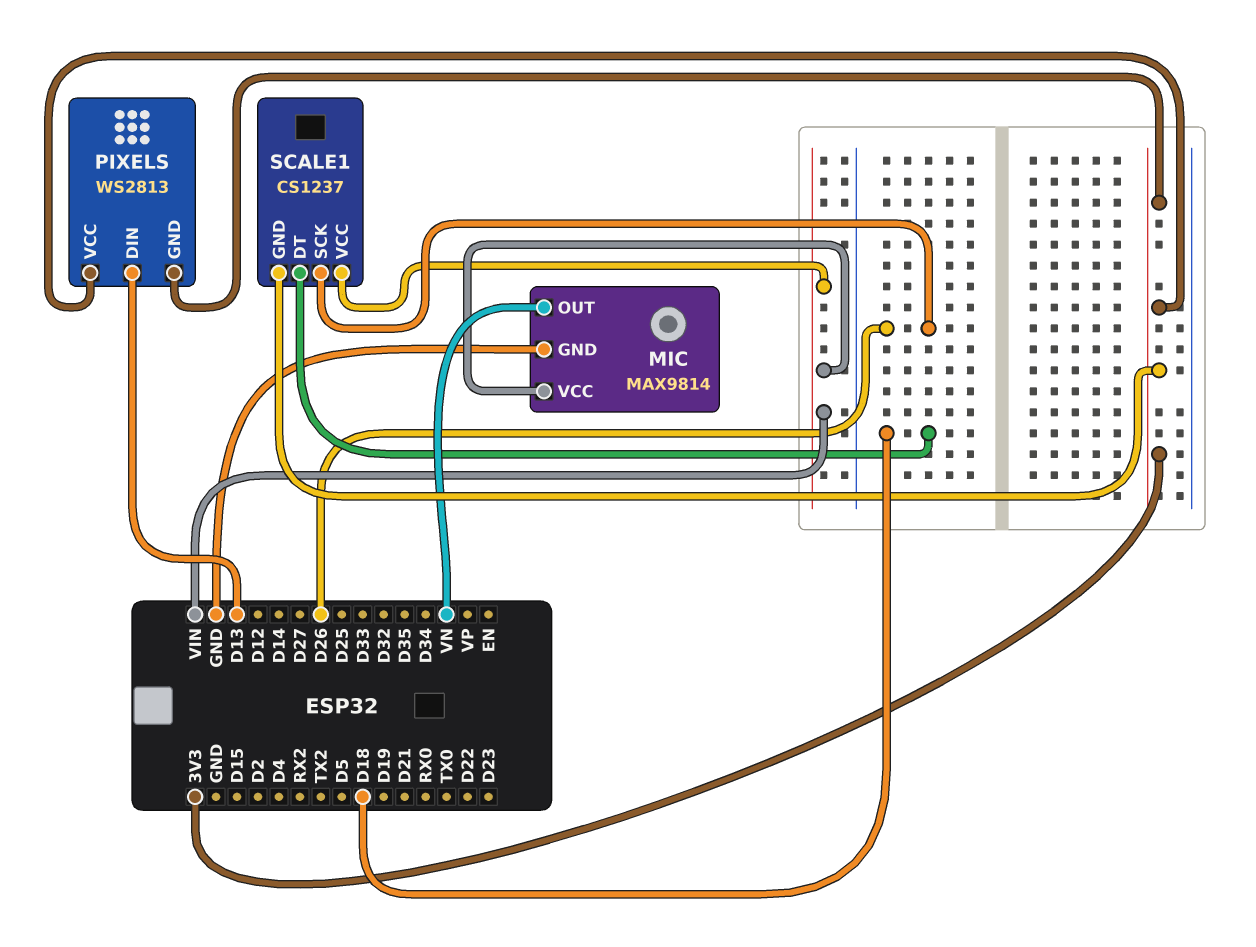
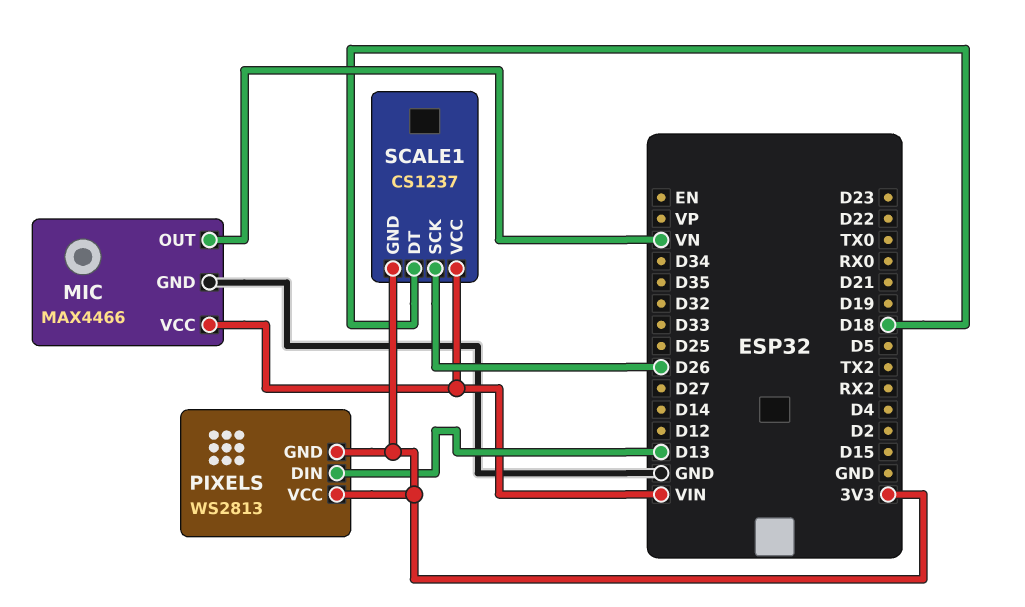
MIC: MAX9814 -> MAX4466

